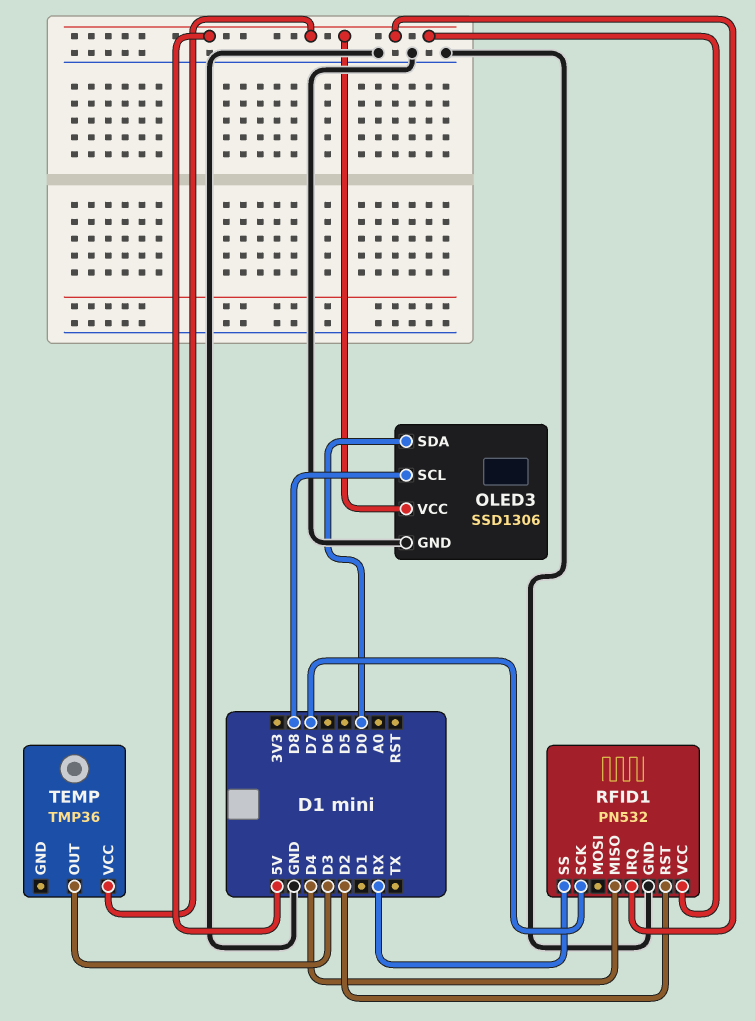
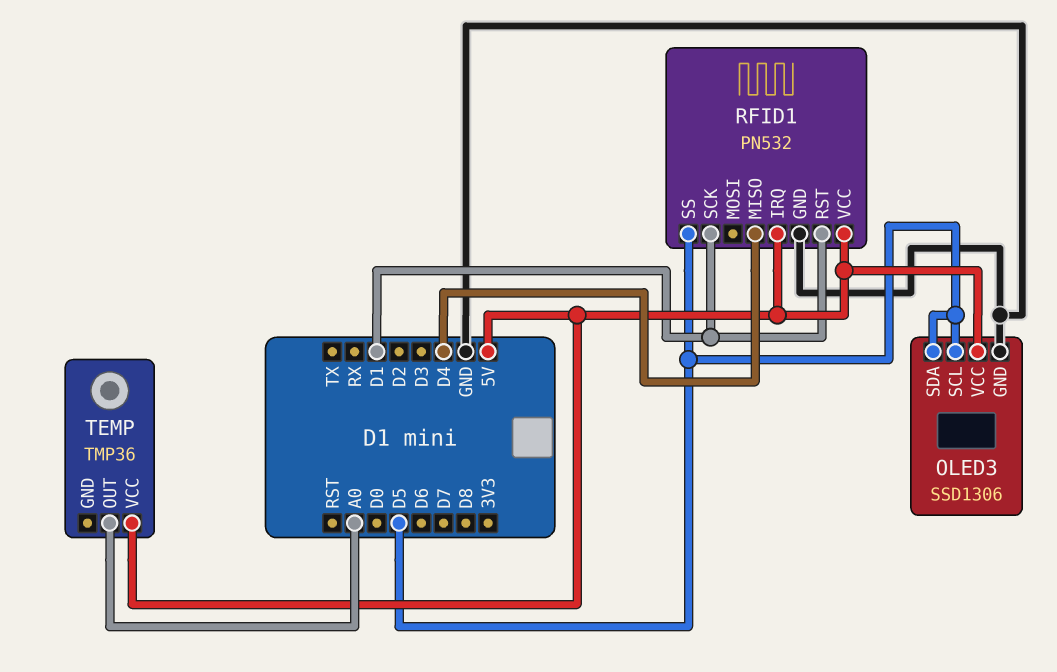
OLED3 pin SCL: D8 -> D5
OLED3 pin SDA: D0 -> D5
RFID1 pin RST: D2 -> D1
RFID1 pin SCK: D7 -> D1
RFID1 pin SS: RX -> D5
TEMP pin OUT: D3 -> A0

